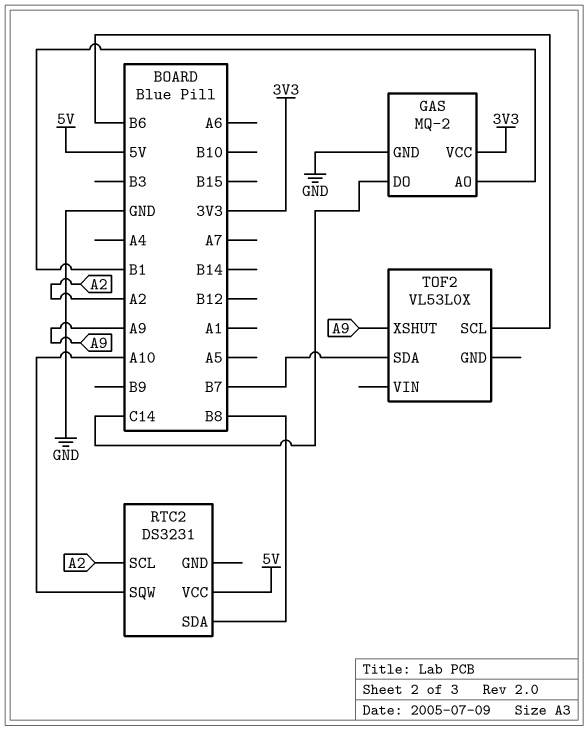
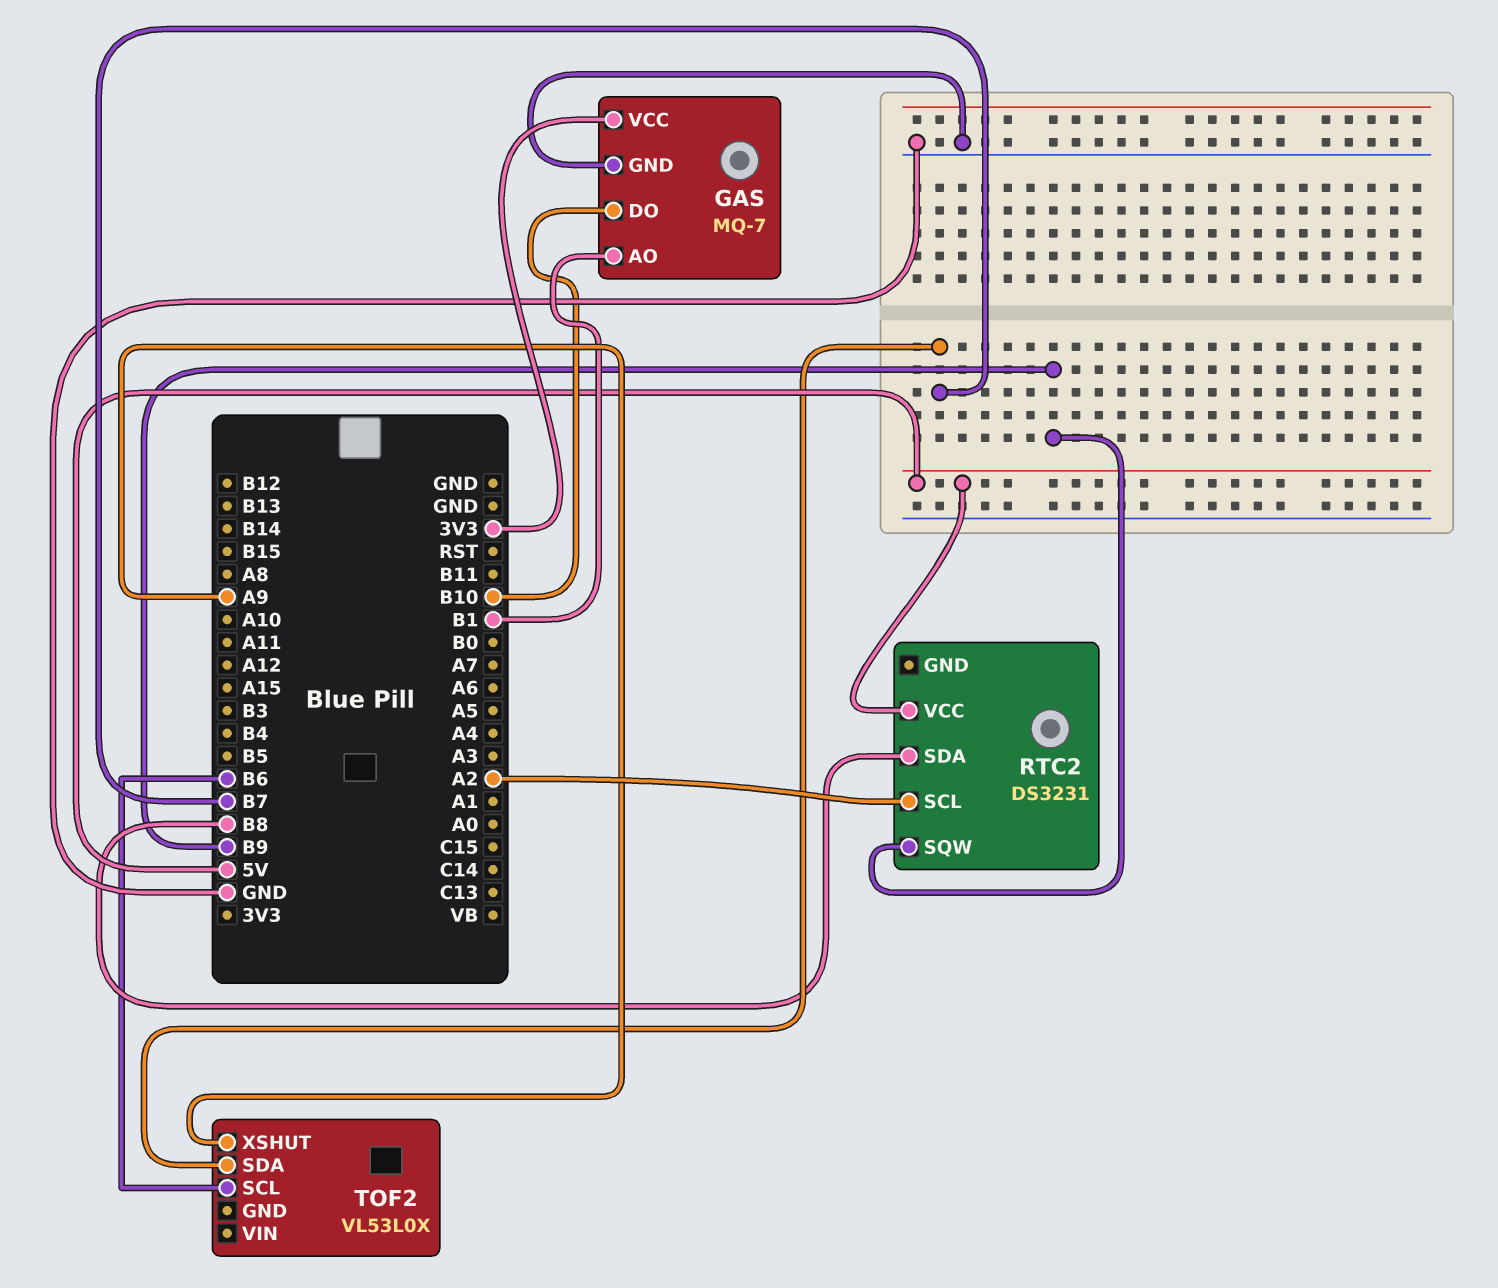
GAS: MQ-2 -> MQ-7
GAS pin DO: C14 -> B10
RTC2 pin SQW: A10 -> B9

